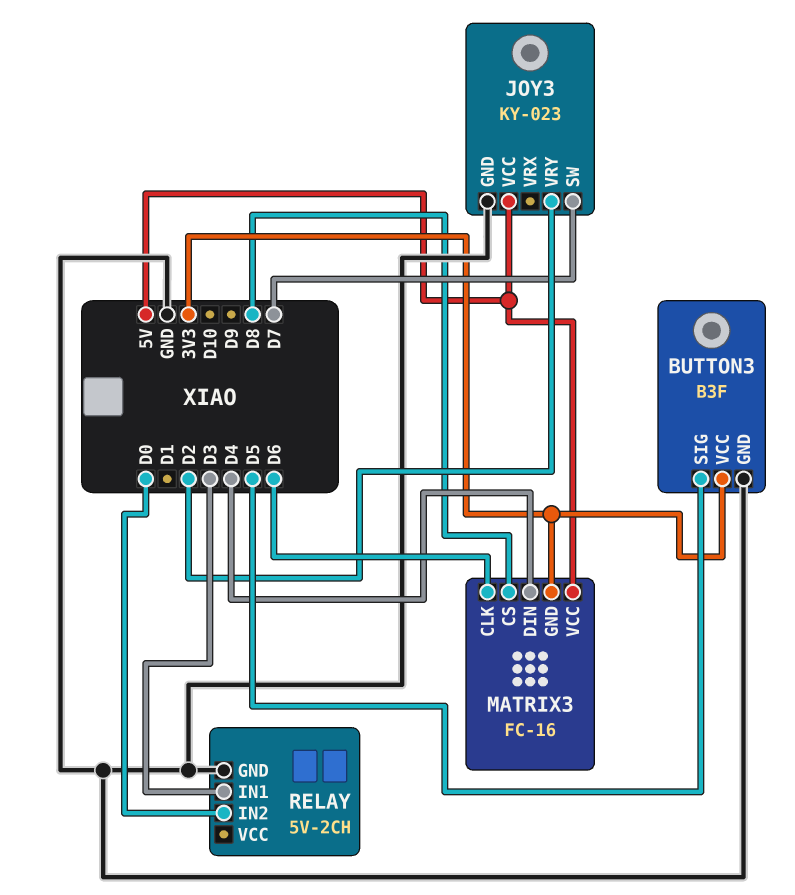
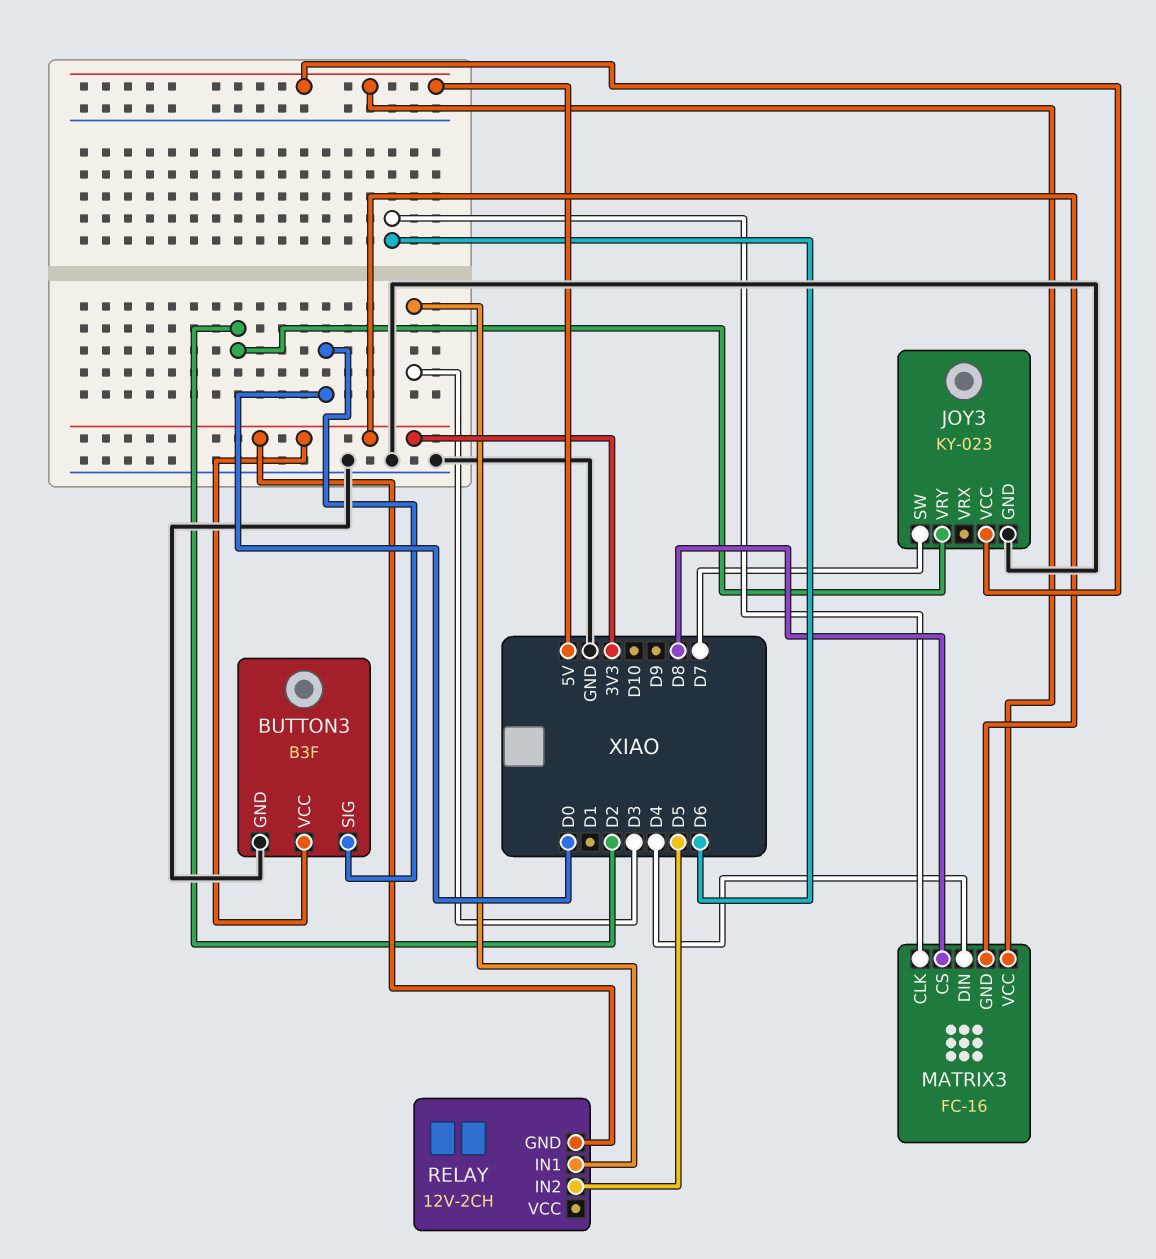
BUTTON3 pin SIG: D5 -> D0
RELAY: 5V-2CH -> 12V-2CH
RELAY pin GND: GND -> 3V3
RELAY pin IN2: D0 -> D5

